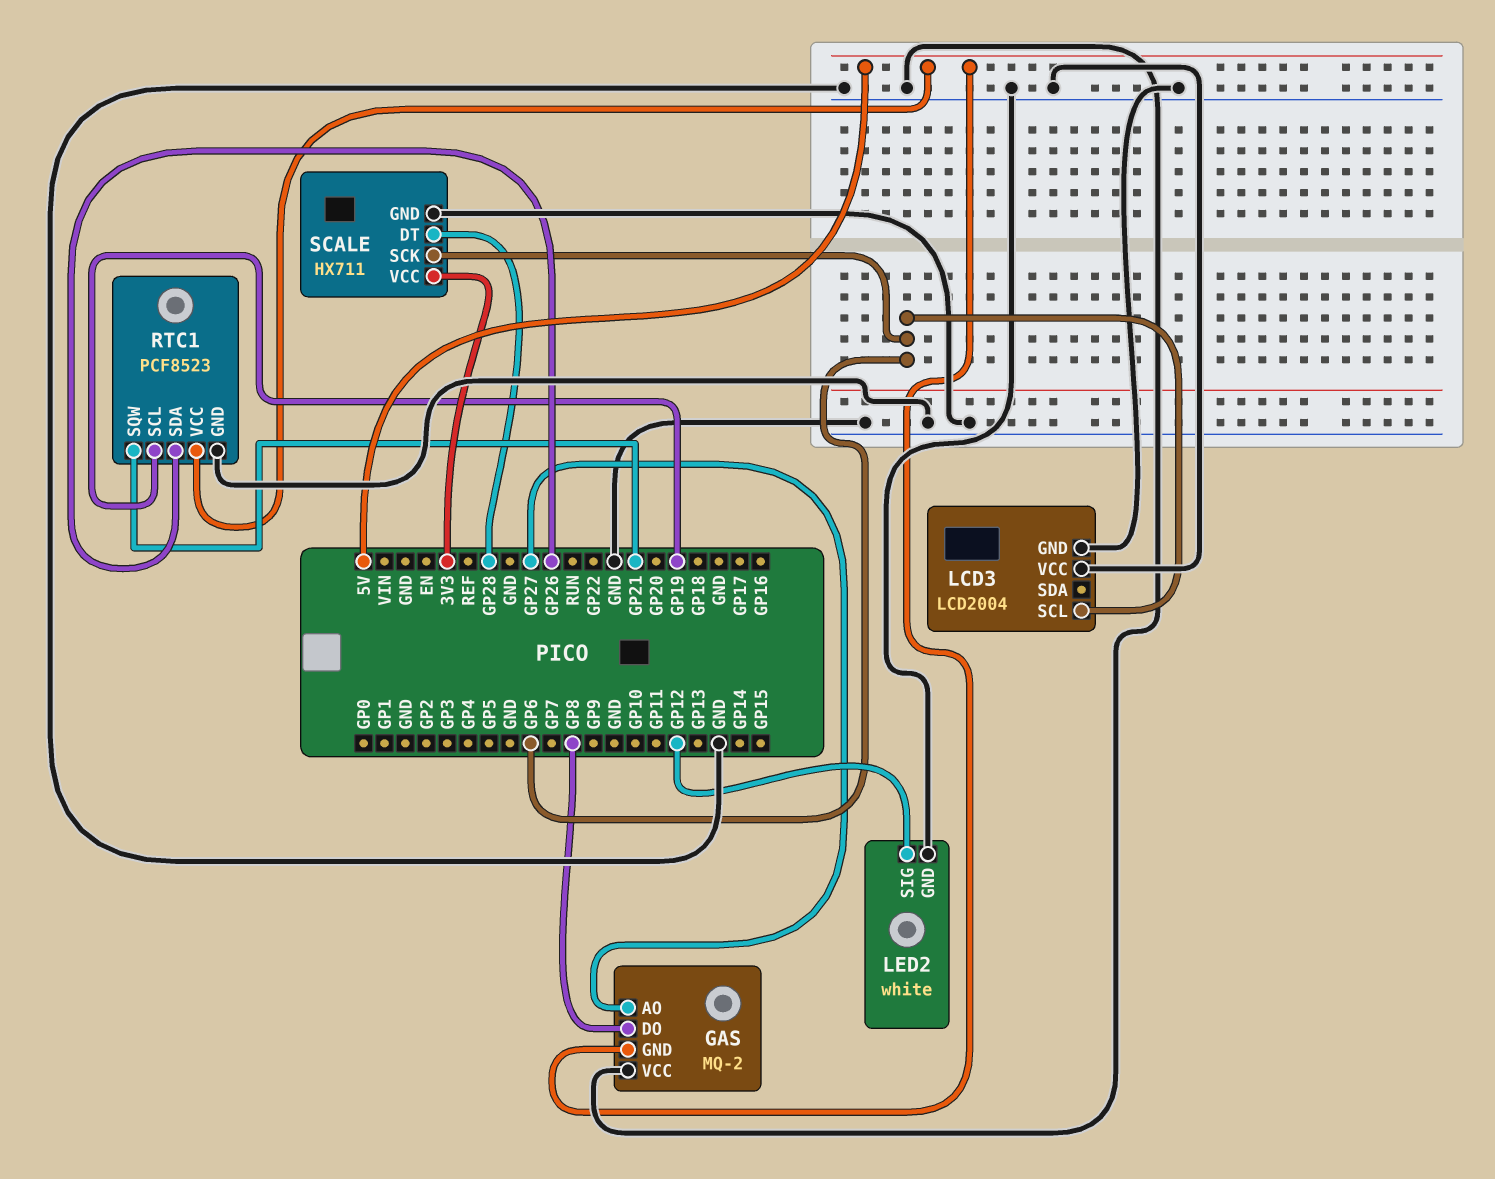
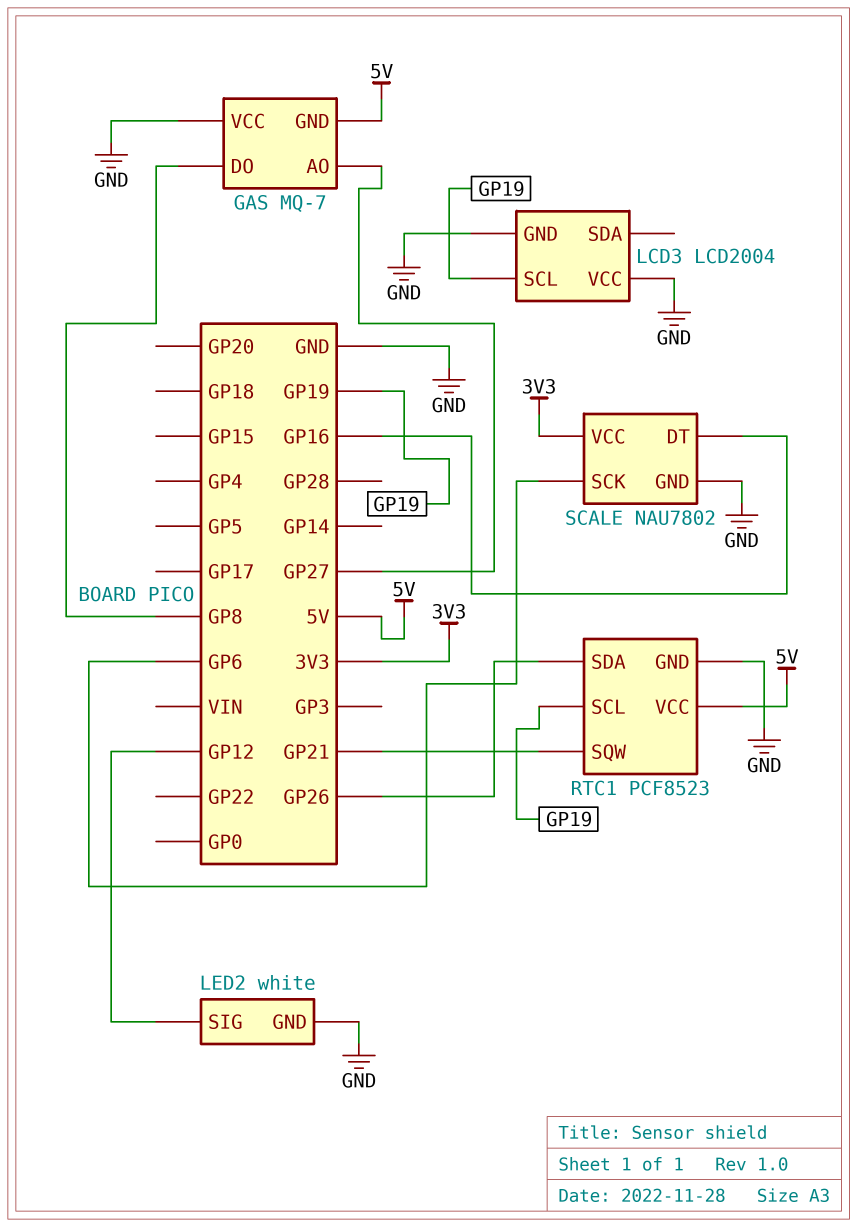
GAS: MQ-2 -> MQ-7
LCD3 pin SCL: GP6 -> GP19
SCALE: HX711 -> NAU7802
SCALE pin DT: GP28 -> GP16

